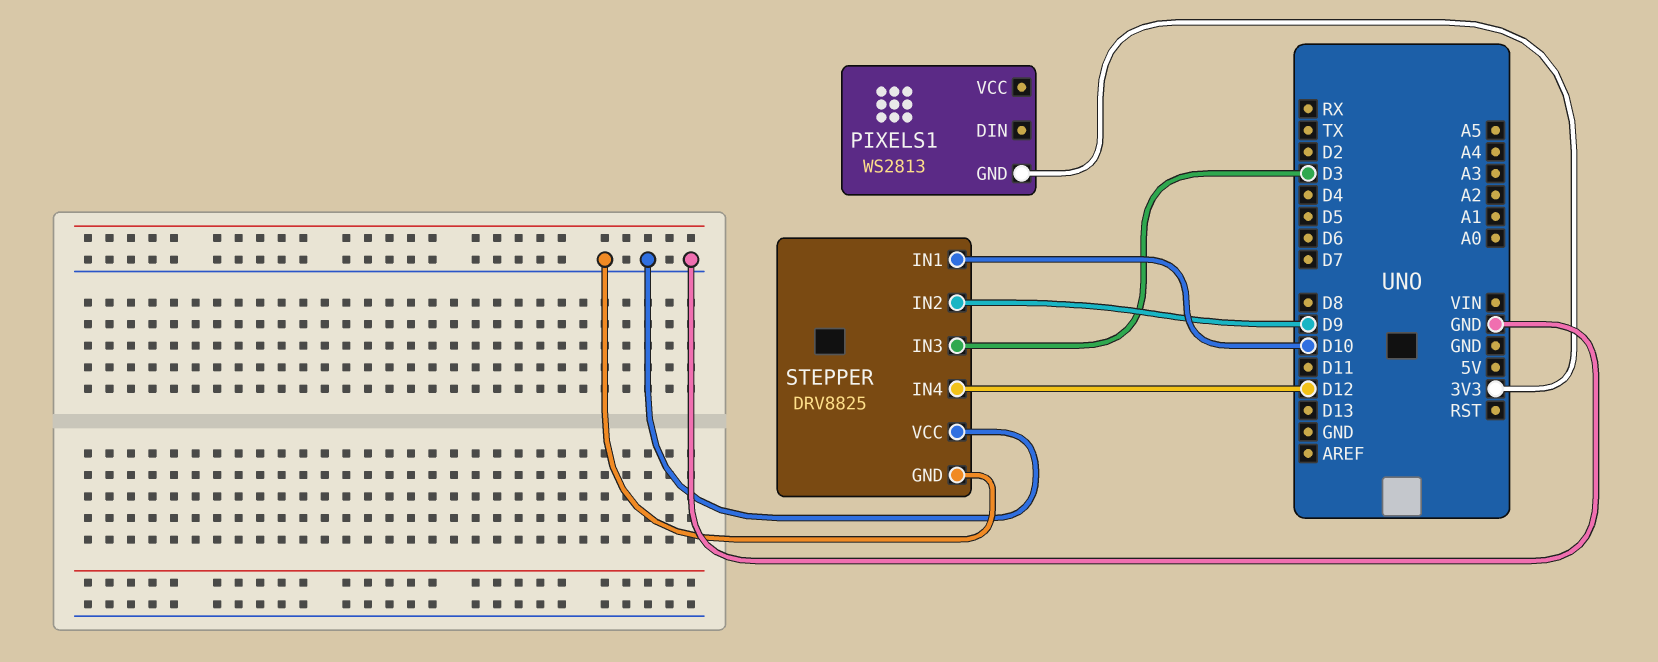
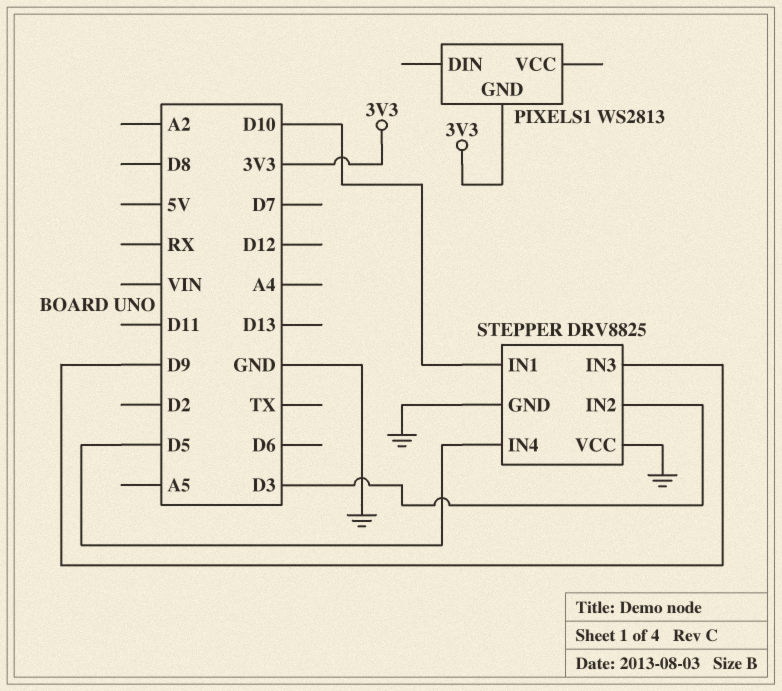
STEPPER pin IN2: D9 -> D3
STEPPER pin IN3: D3 -> D9
STEPPER pin IN4: D12 -> D5

